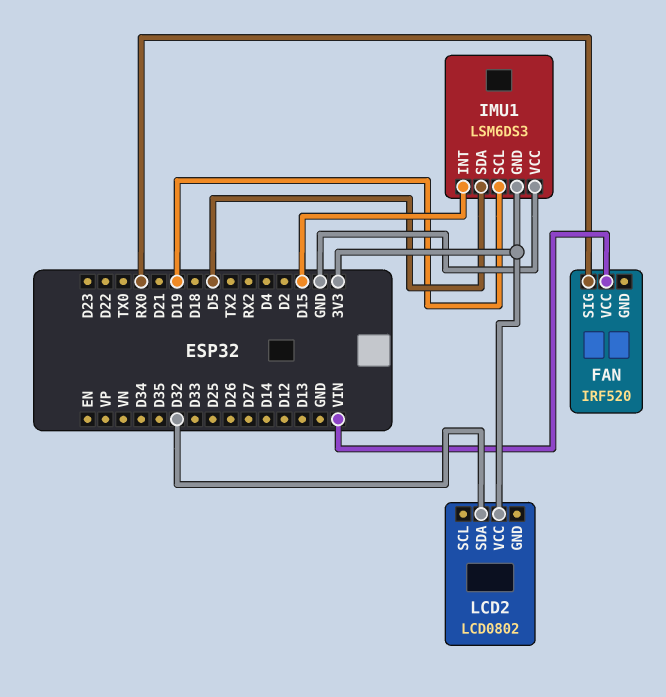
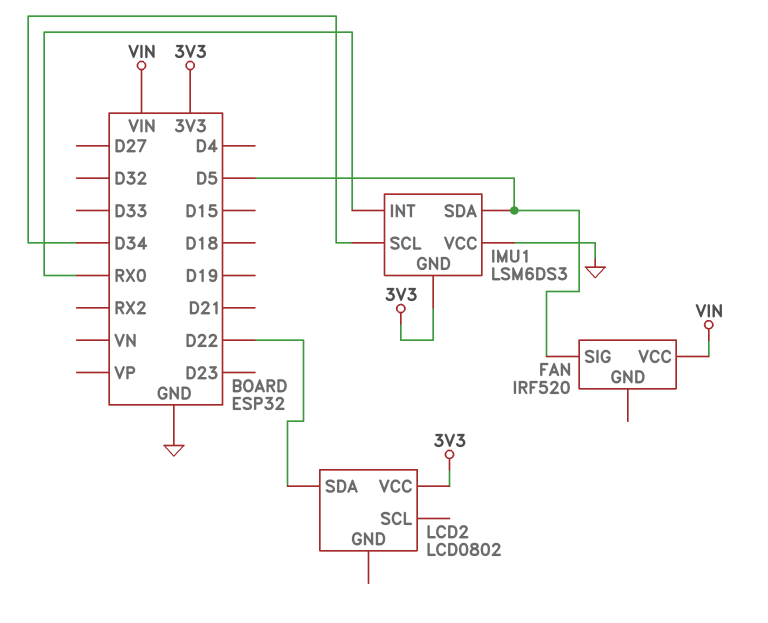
FAN pin SIG: RX0 -> D5
IMU1 pin INT: D15 -> RX0
IMU1 pin SCL: D19 -> D34
LCD2 pin SDA: D32 -> D22

